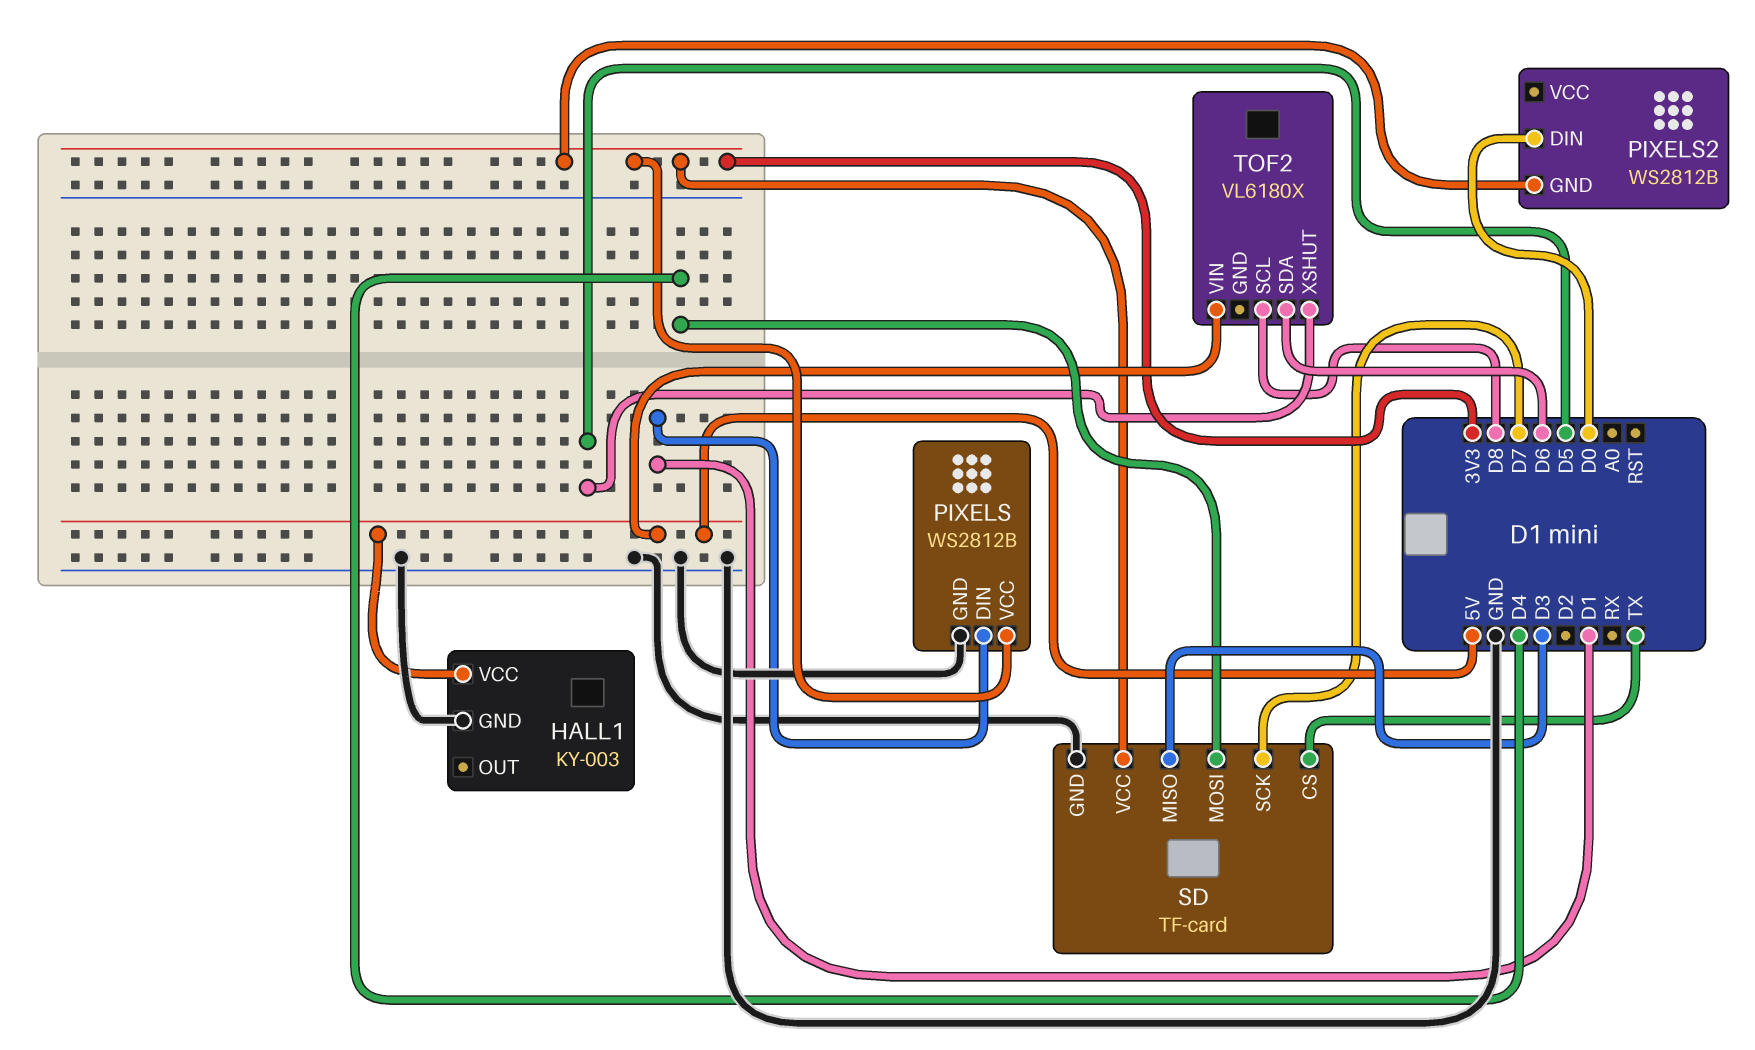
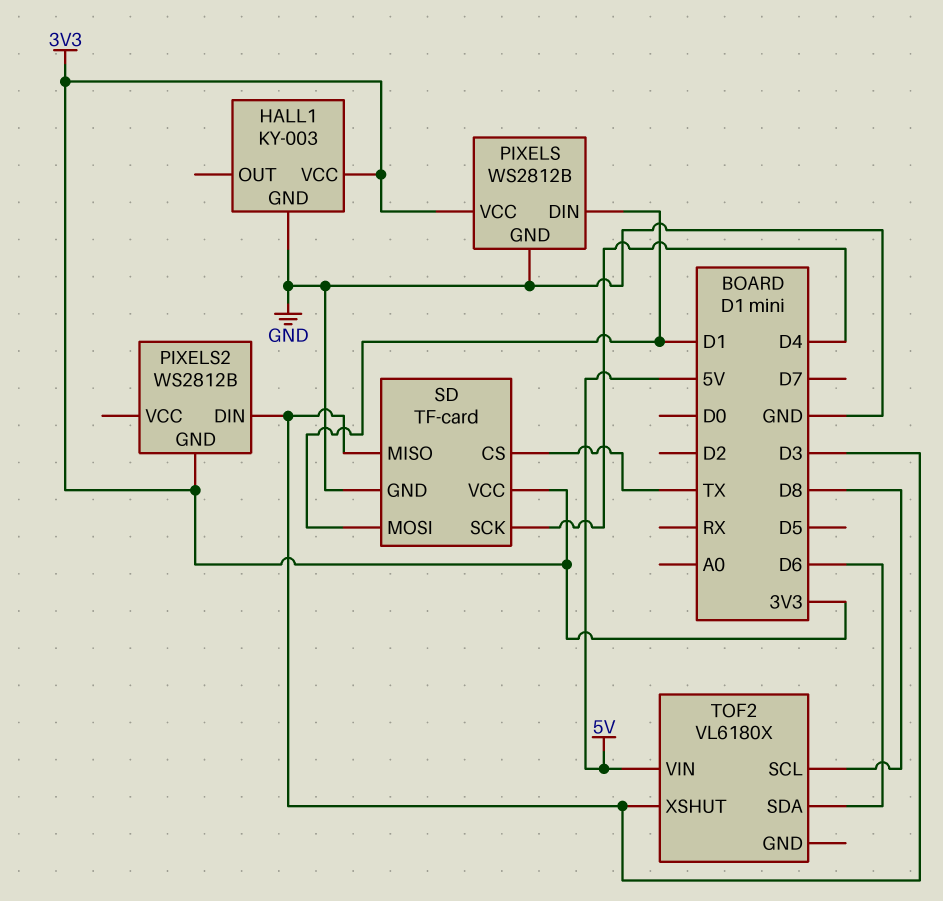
HALL1 pin VCC: 5V -> 3V3
PIXELS2 pin DIN: D0 -> D3
SD pin MOSI: D4 -> D1
SD pin SCK: D7 -> D4
TOF2 pin XSHUT: D5 -> D3

